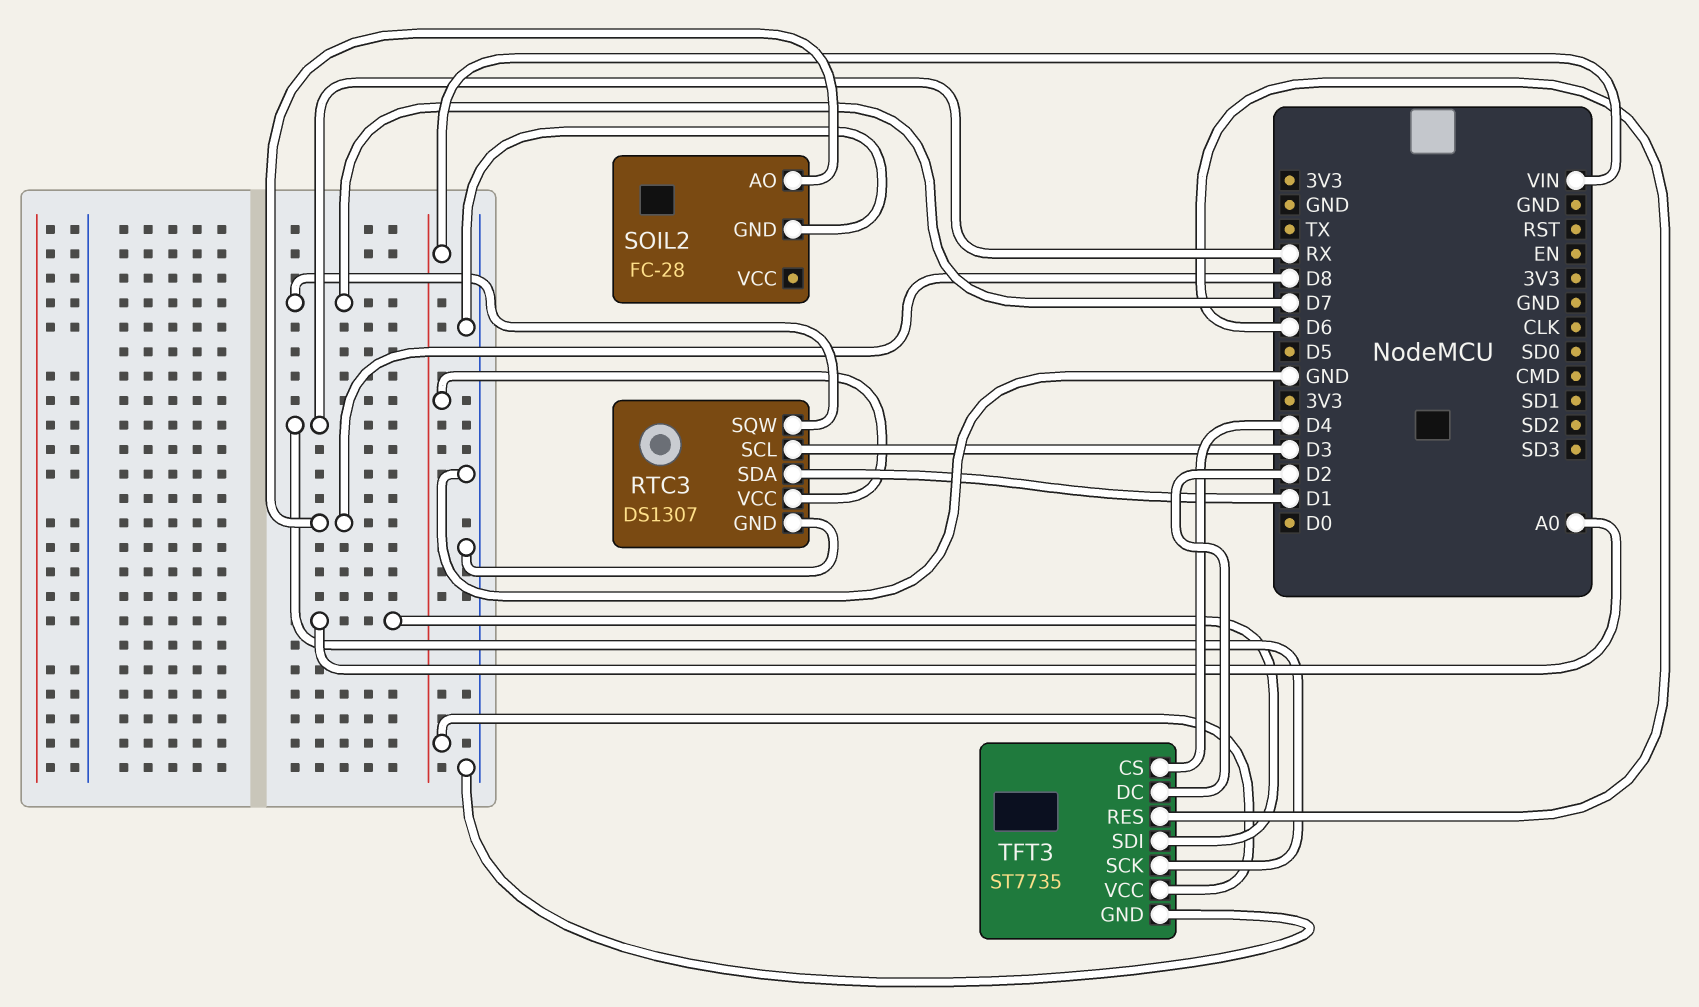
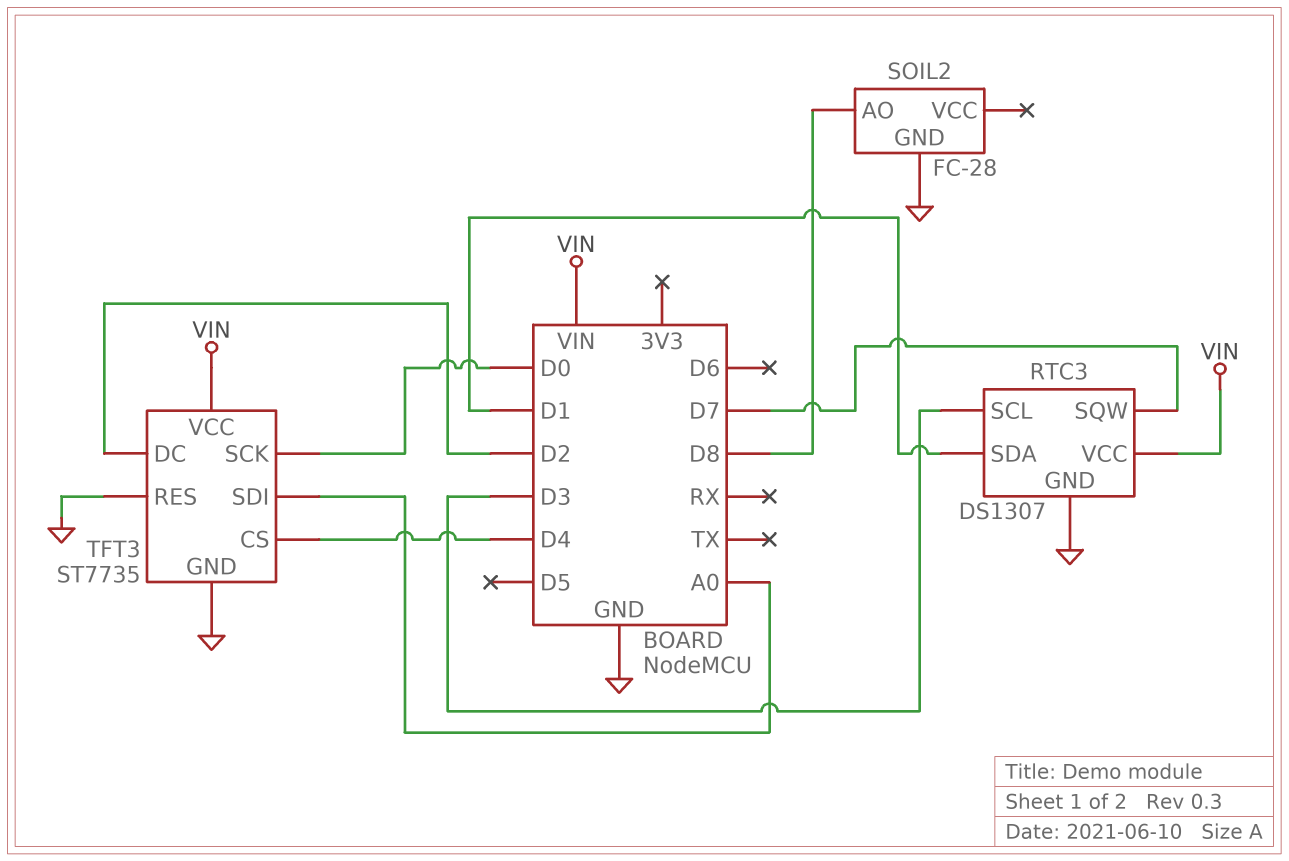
TFT3 pin RES: D6 -> GND
TFT3 pin SCK: RX -> D0

